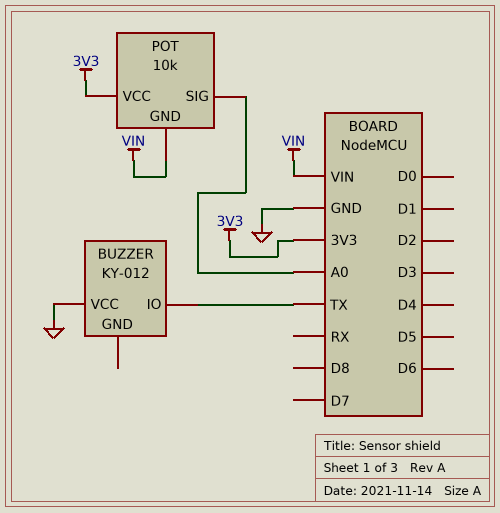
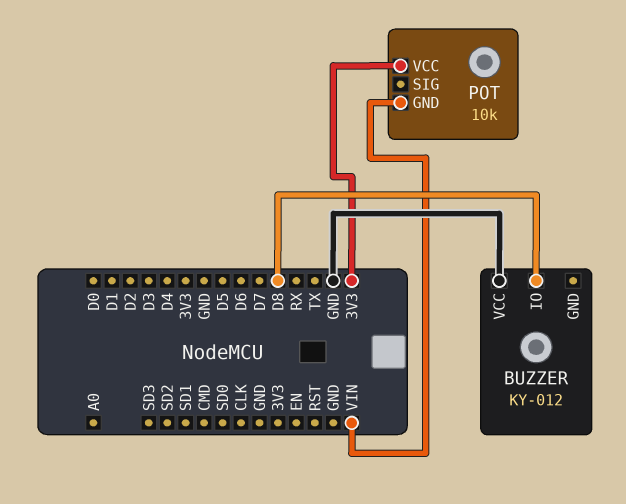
BUZZER pin IO: TX -> D8
POT pin SIG: A0 -> none

